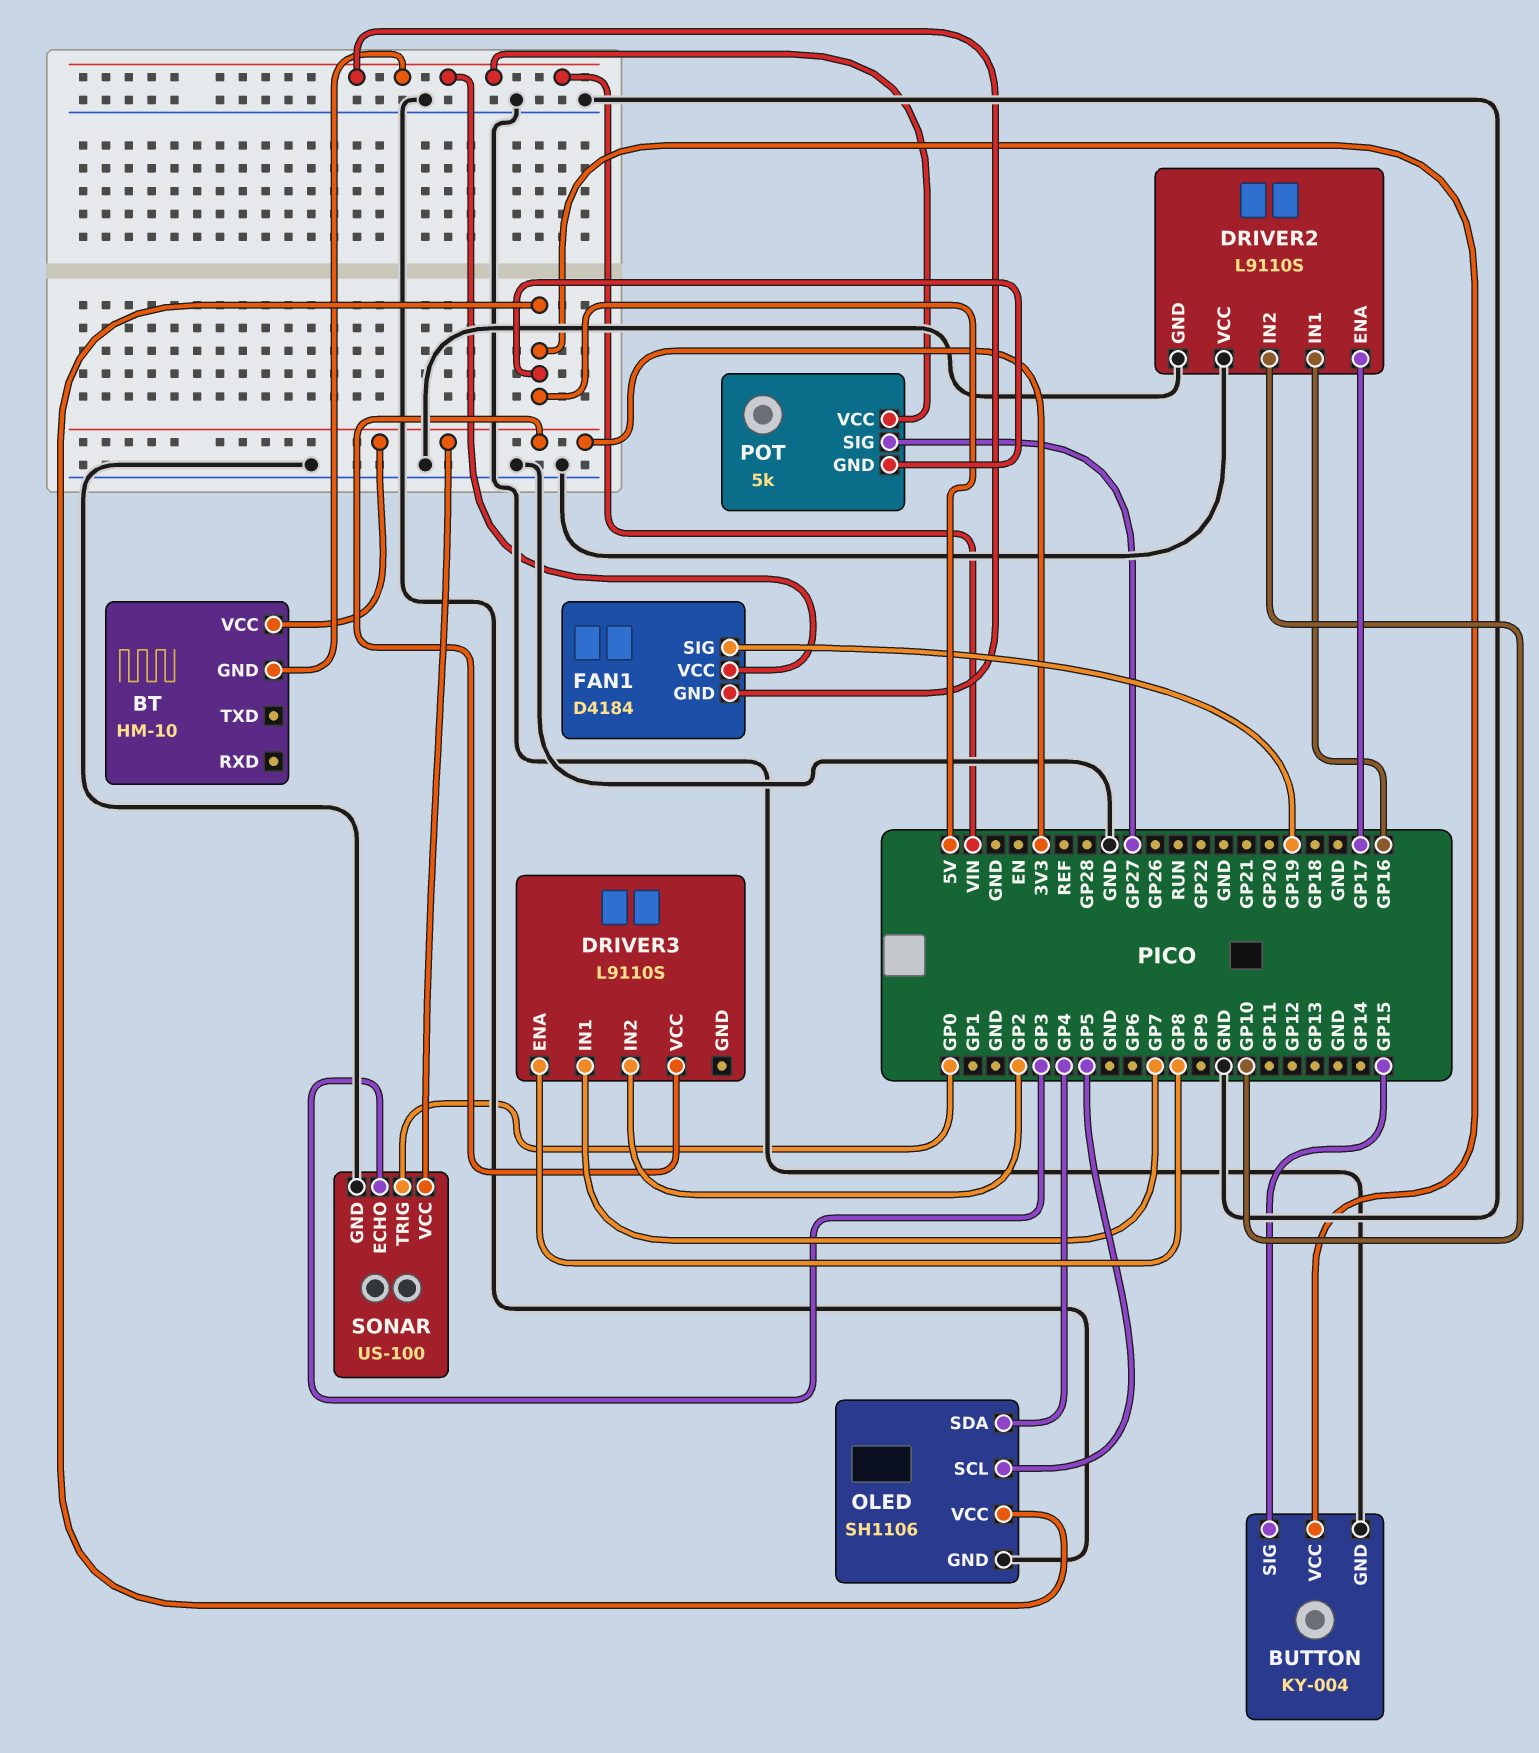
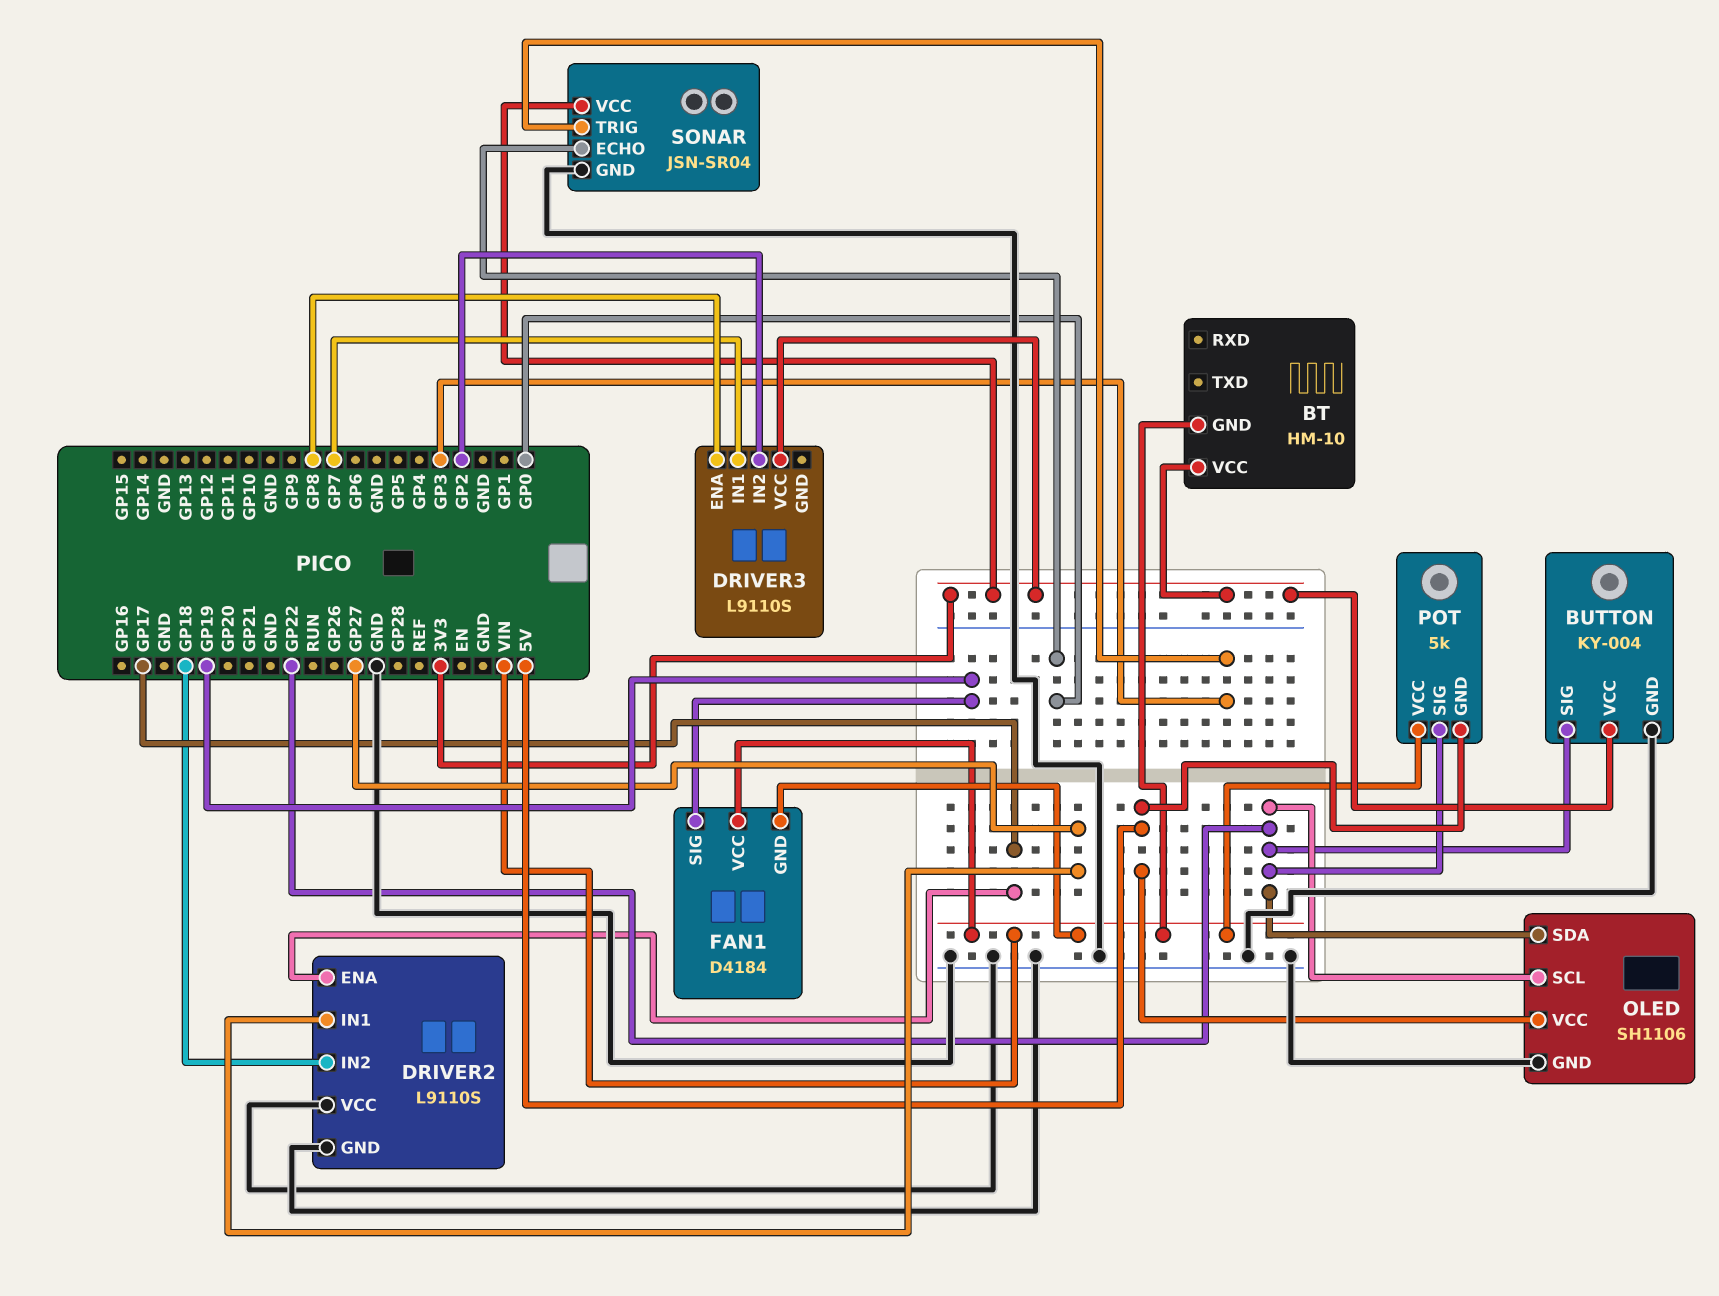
BUTTON pin SIG: GP15 -> GP22
BUTTON pin VCC: 5V -> 3V3
DRIVER2 pin IN1: GP16 -> GP27
DRIVER2 pin IN2: GP10 -> GP18
OLED pin SCL: GP5 -> GP22
OLED pin SDA: GP4 -> GP22
POT pin SIG: GP27 -> GP22
SONAR: US-100 -> JSN-SR04
SONAR pin ECHO: GP3 -> GP0
SONAR pin TRIG: GP0 -> GP3

